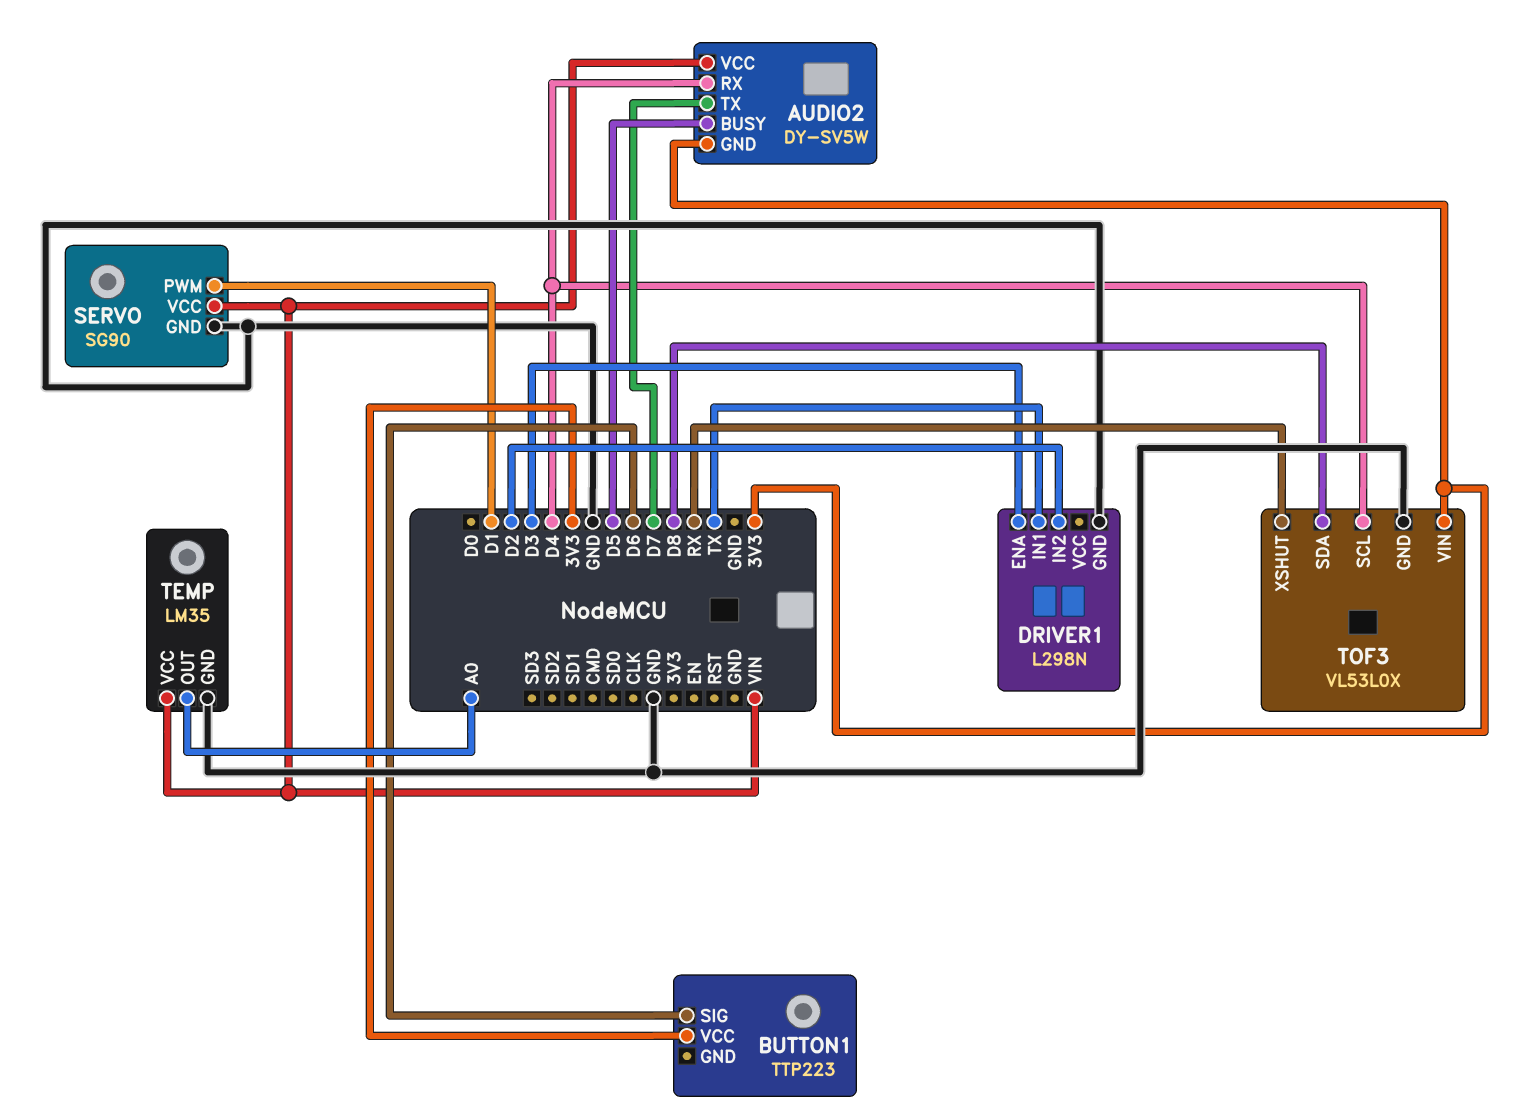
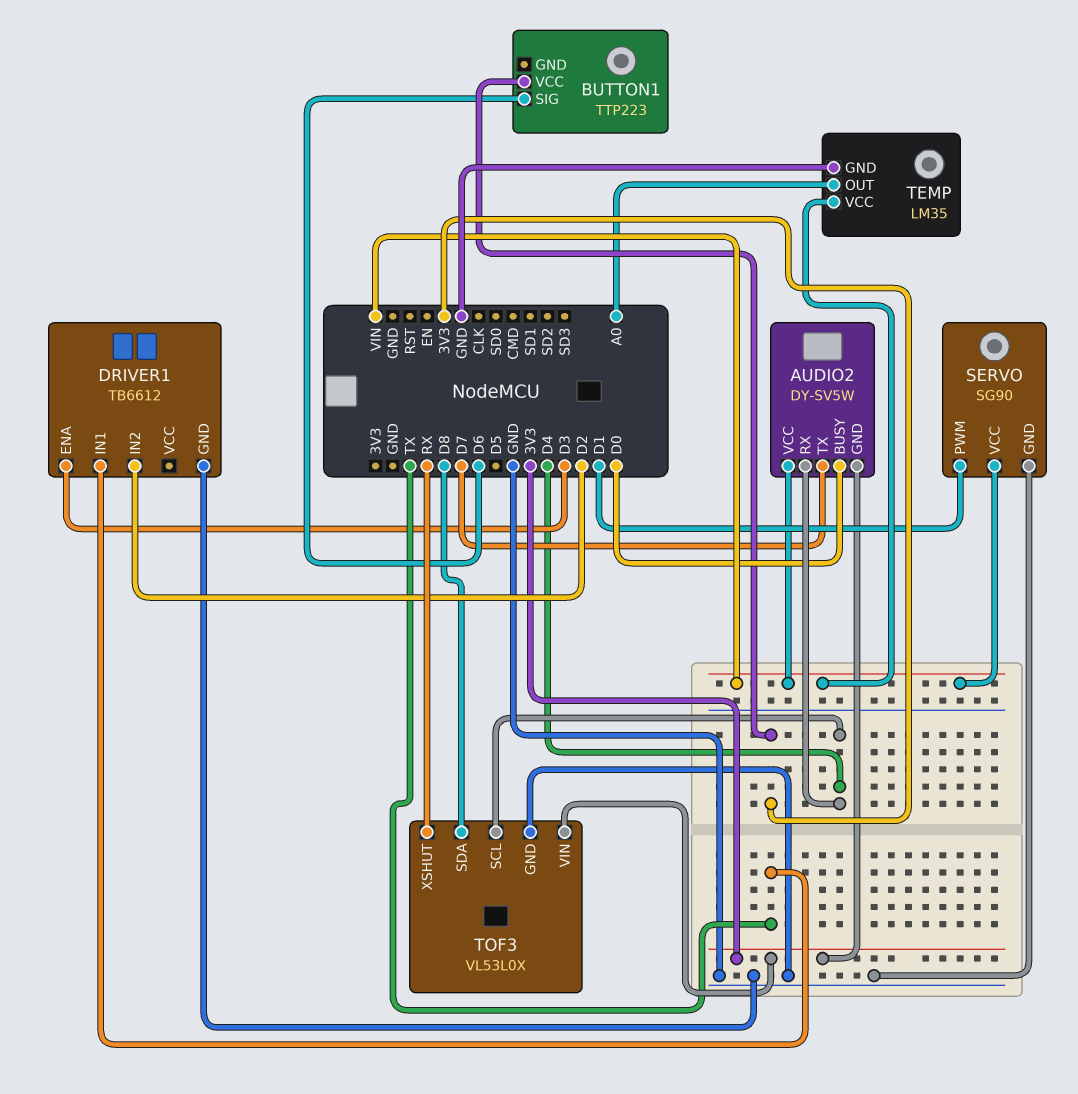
AUDIO2 pin BUSY: D5 -> D0
DRIVER1: L298N -> TB6612

